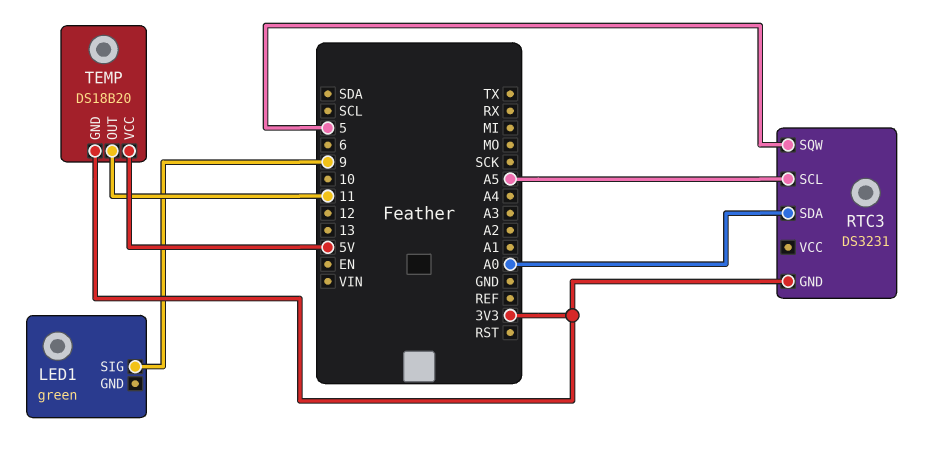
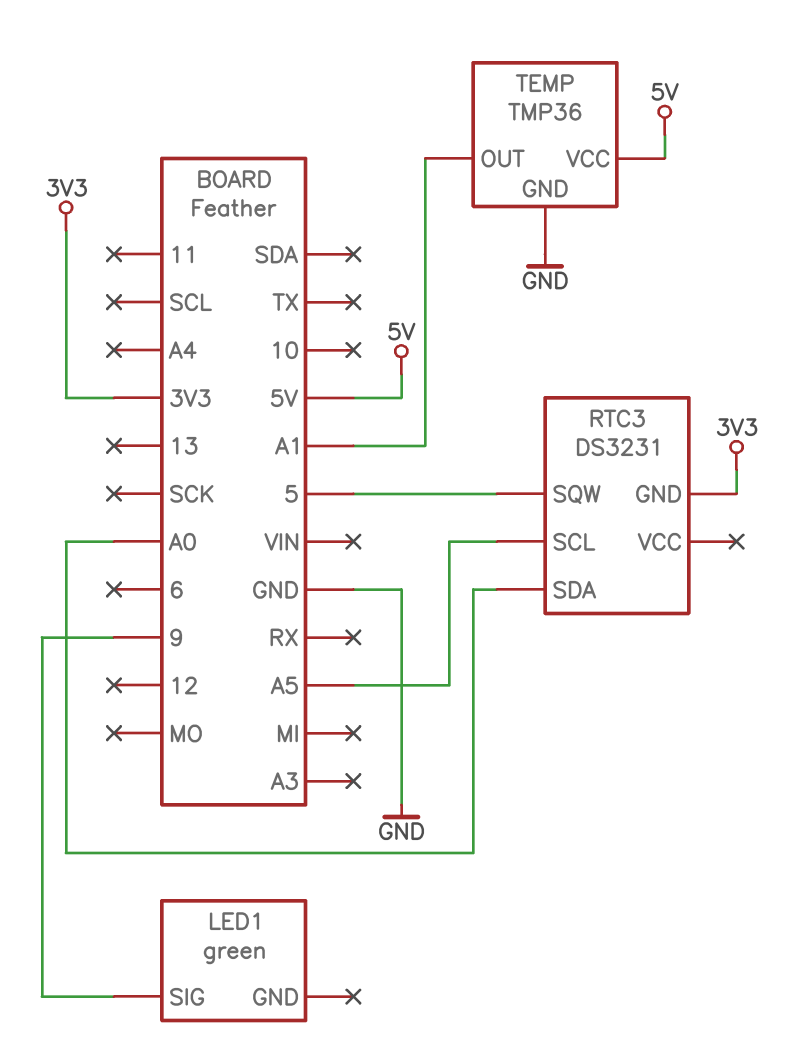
TEMP: DS18B20 -> TMP36
TEMP pin GND: 3V3 -> GND
TEMP pin OUT: 11 -> A1

